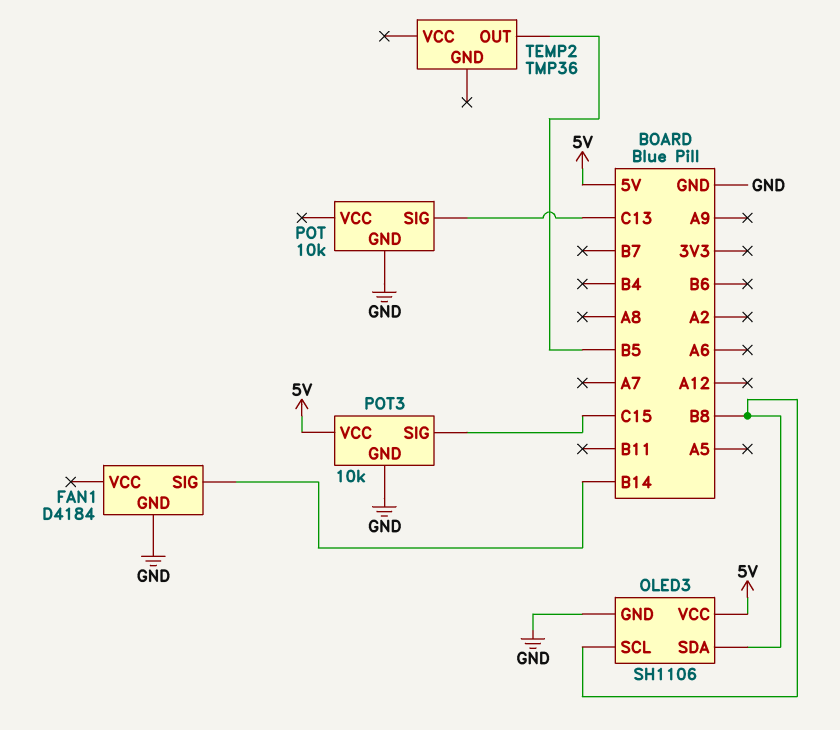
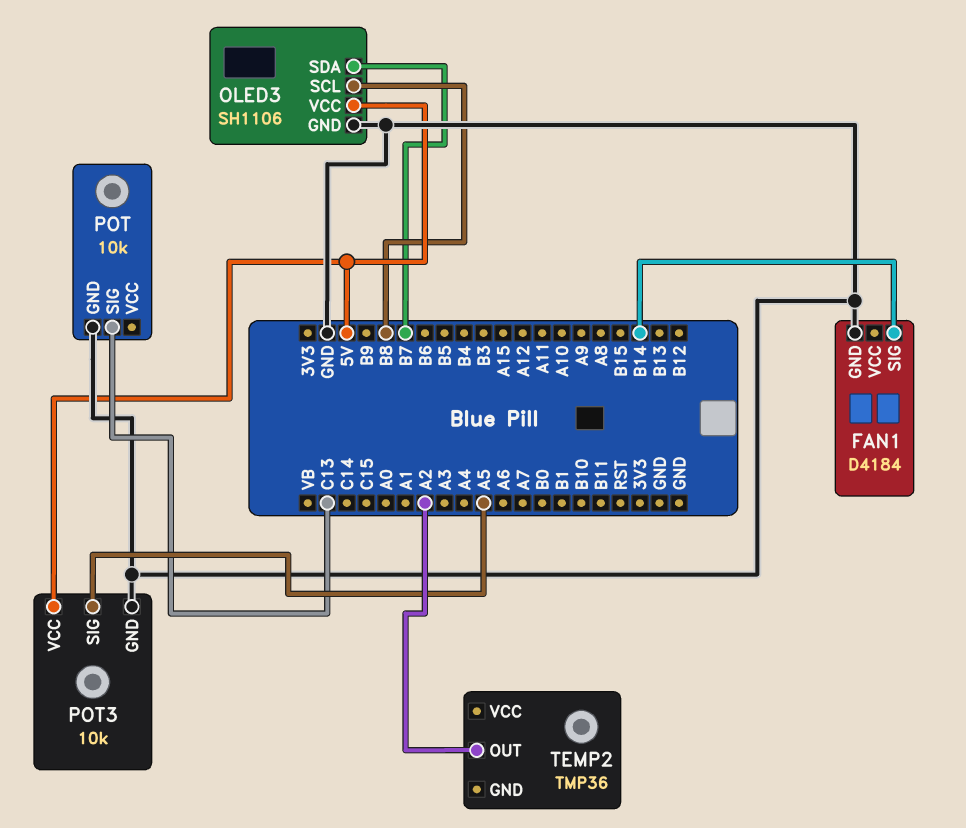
OLED3 pin SDA: B8 -> B7
POT3 pin SIG: C15 -> A5
TEMP2 pin OUT: B5 -> A2

